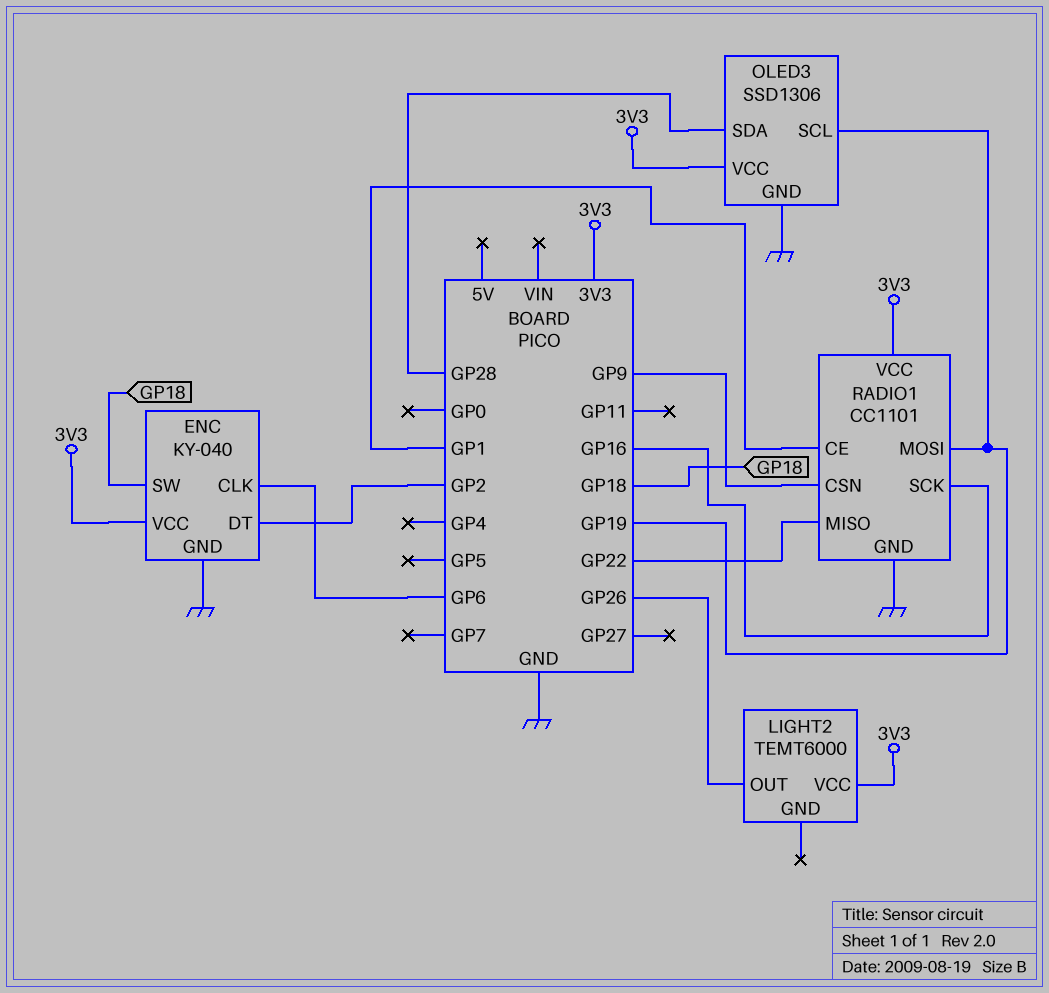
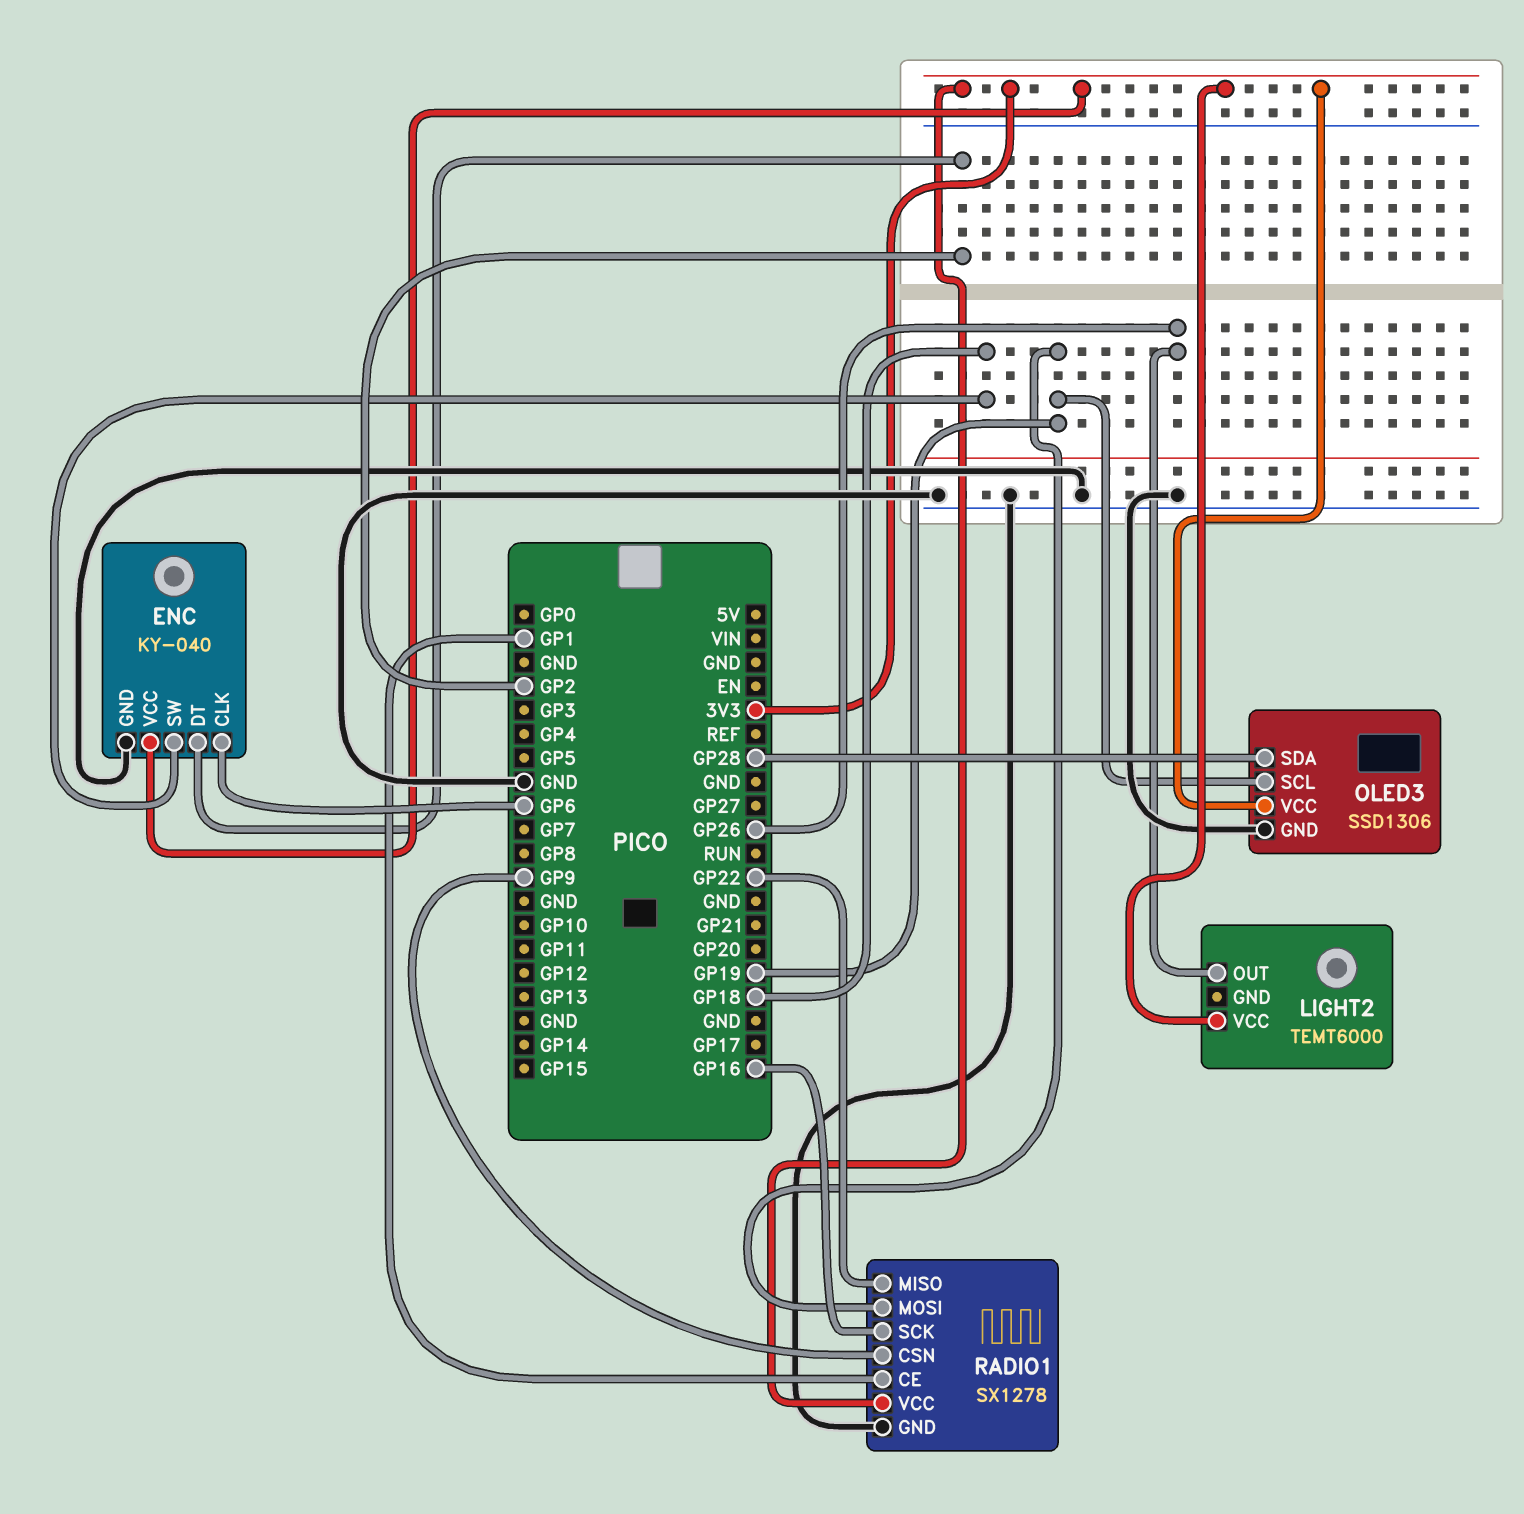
RADIO1: CC1101 -> SX1278

